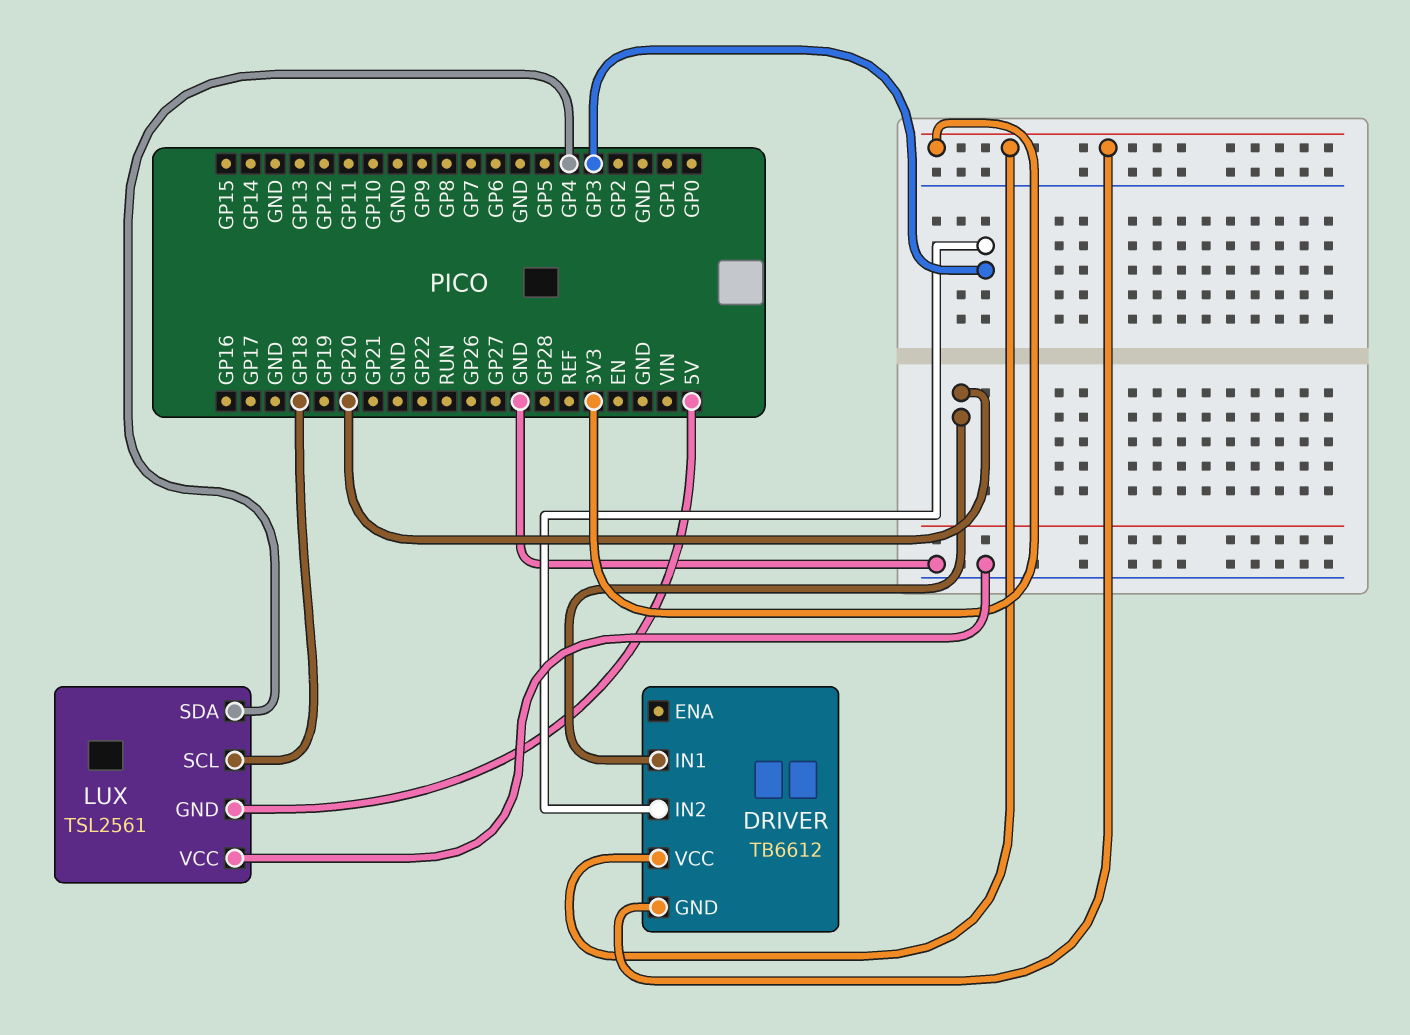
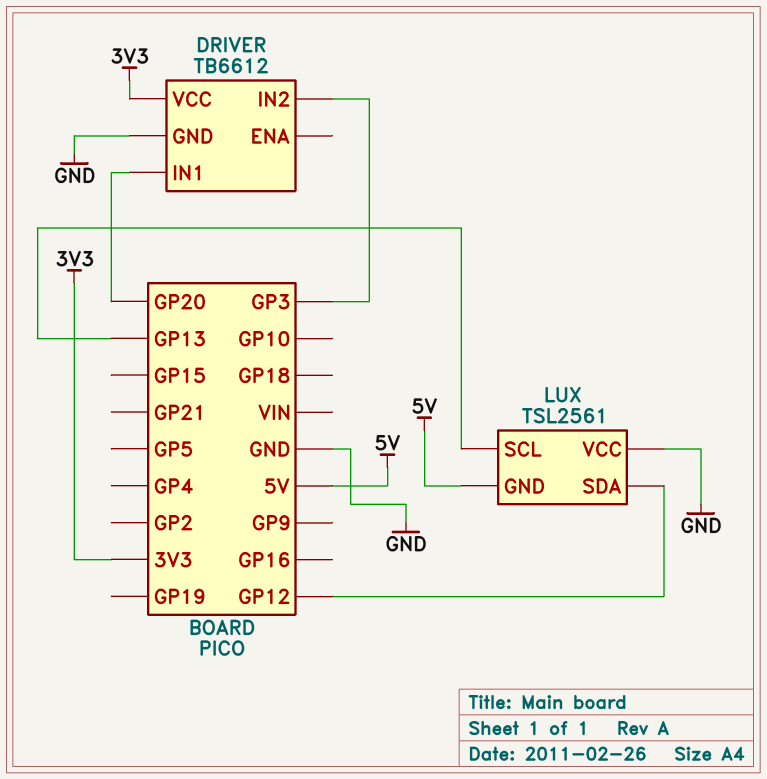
DRIVER pin GND: 3V3 -> GND
LUX pin SCL: GP18 -> GP13
LUX pin SDA: GP4 -> GP12

